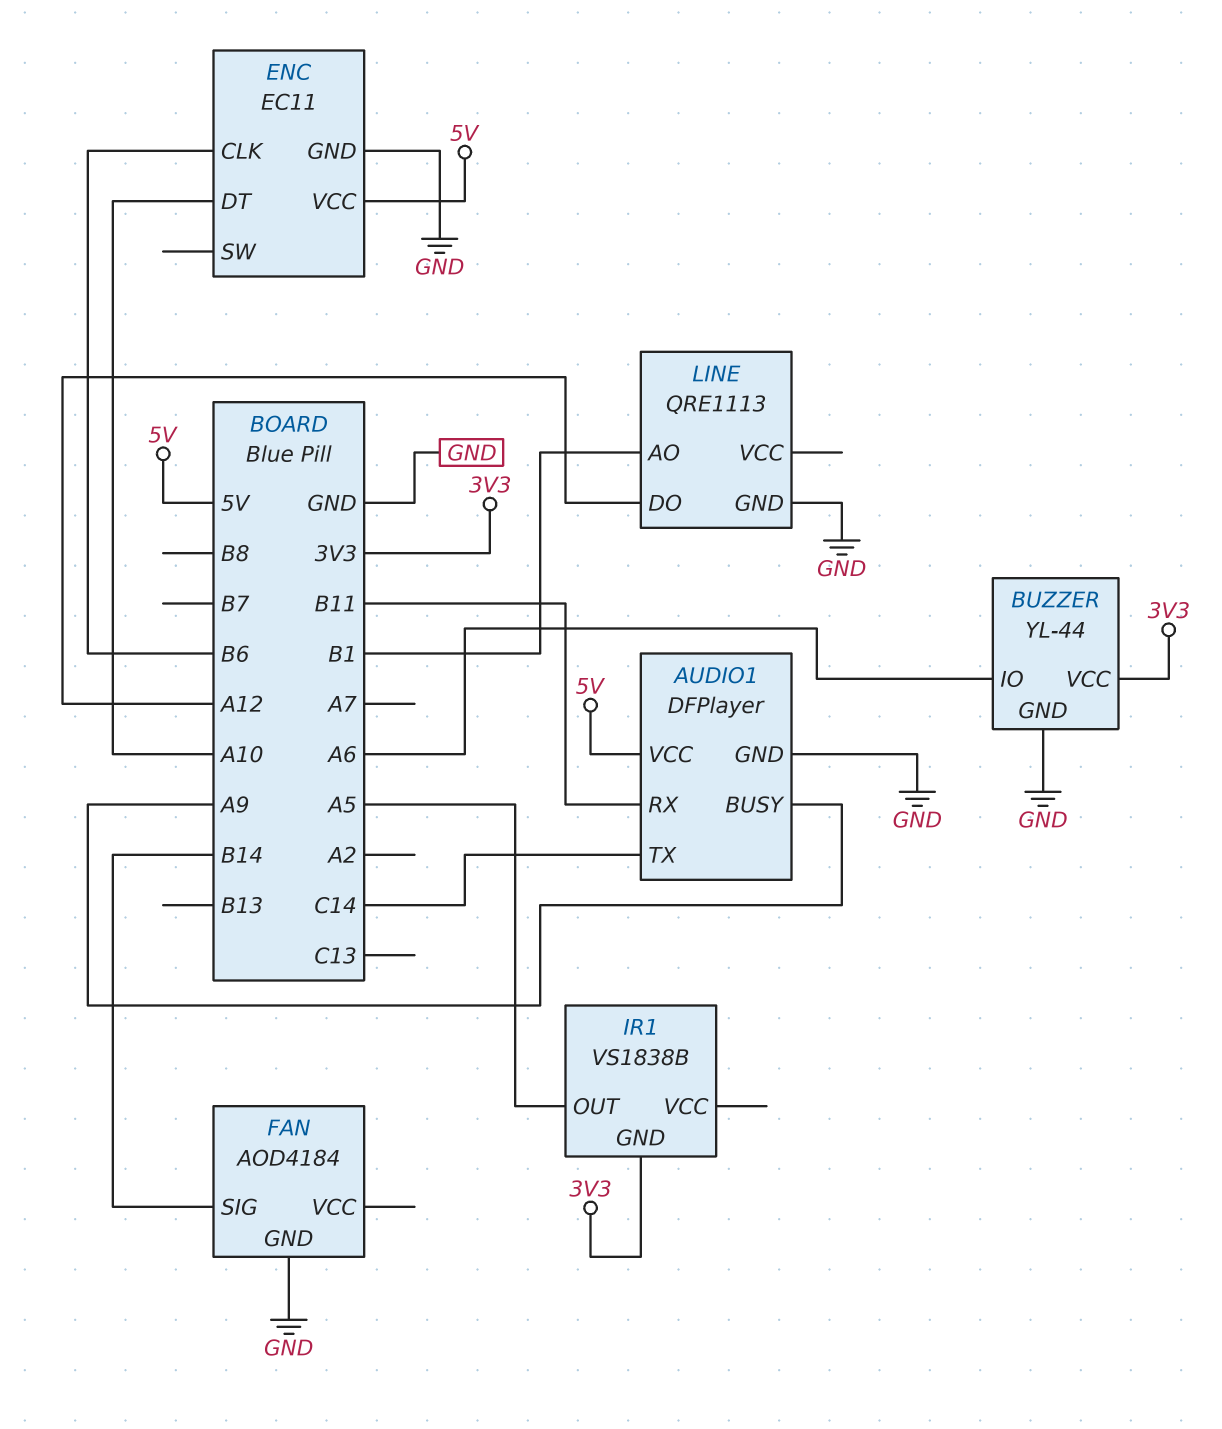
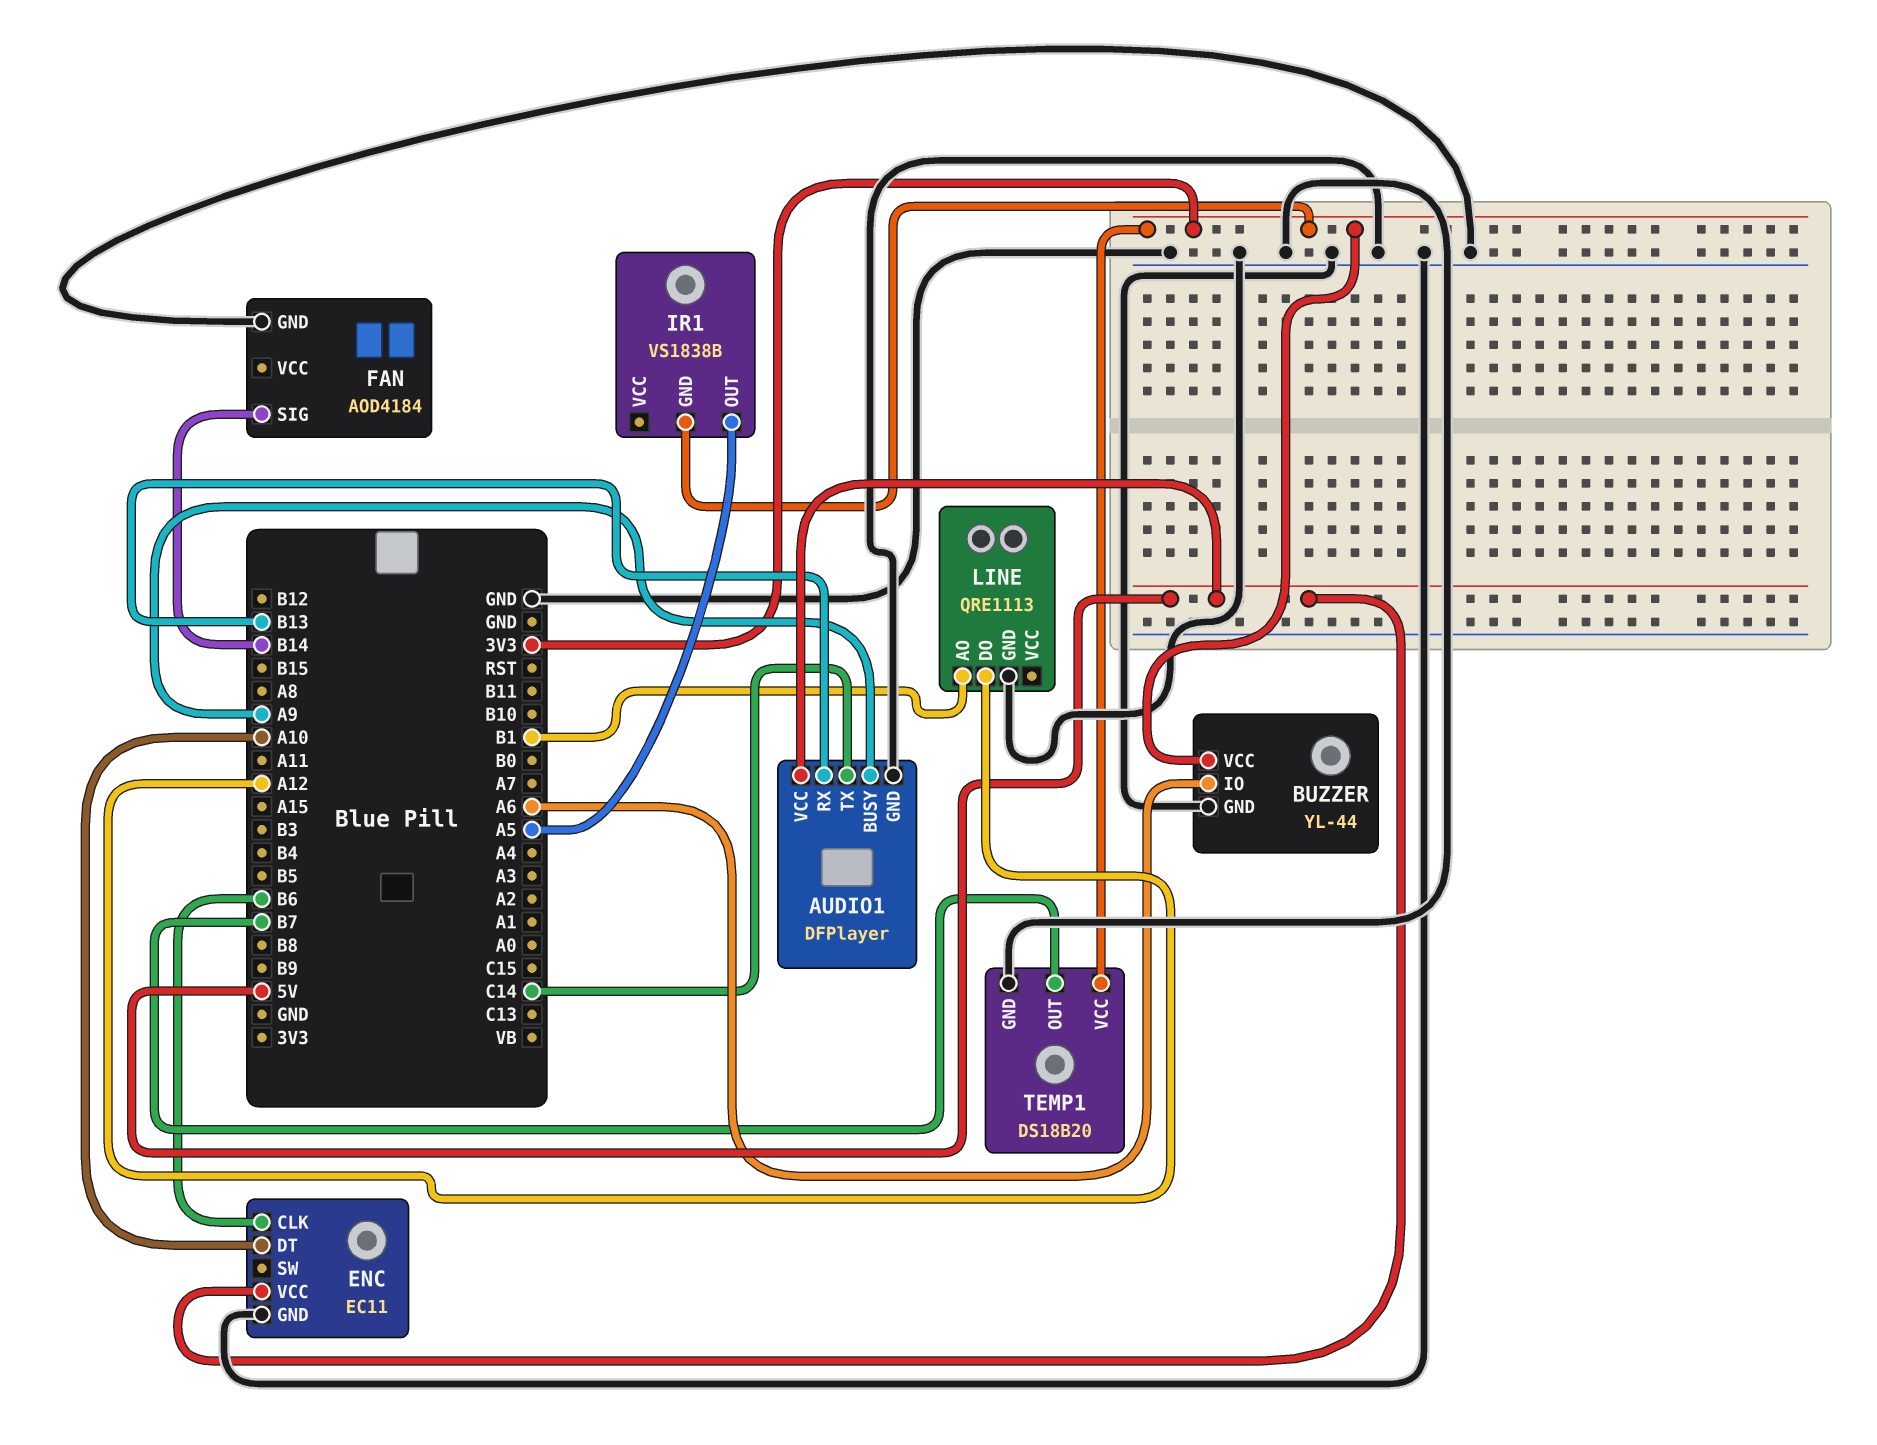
AUDIO1 pin RX: B11 -> B13
TEMP1: none -> DS18B20
TEMP1 pin GND: none -> GND
TEMP1 pin OUT: none -> B7
TEMP1 pin VCC: none -> 3V3

